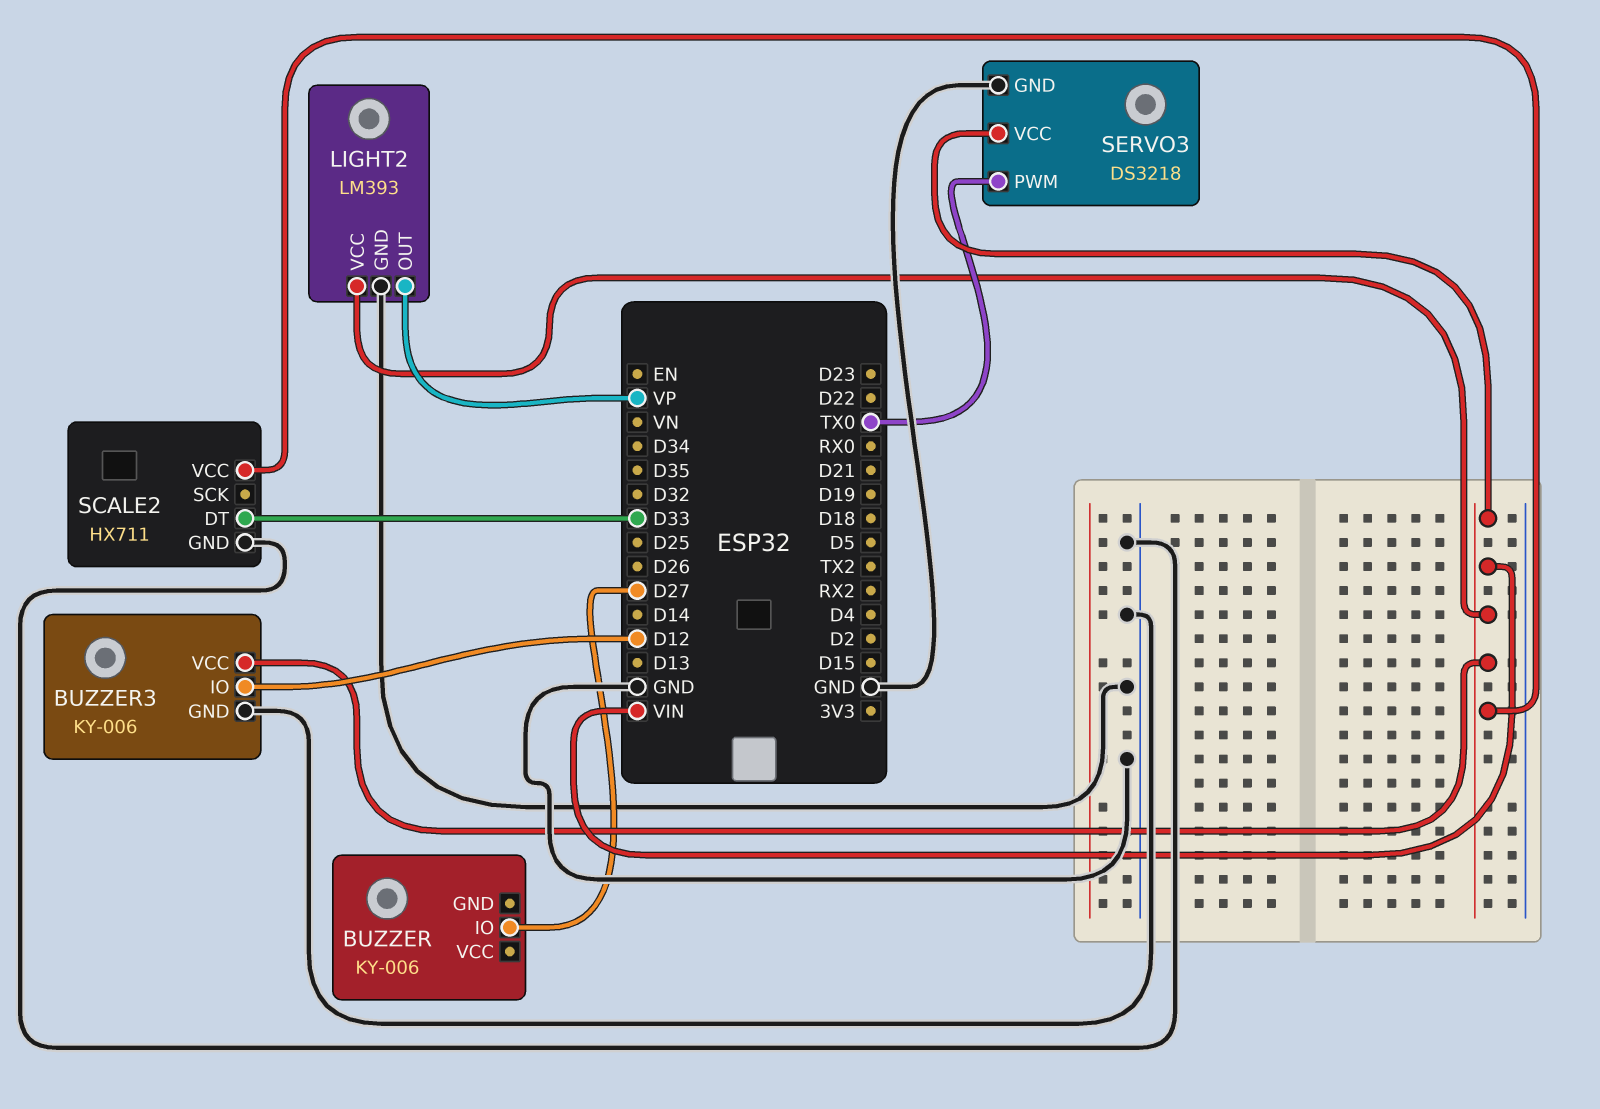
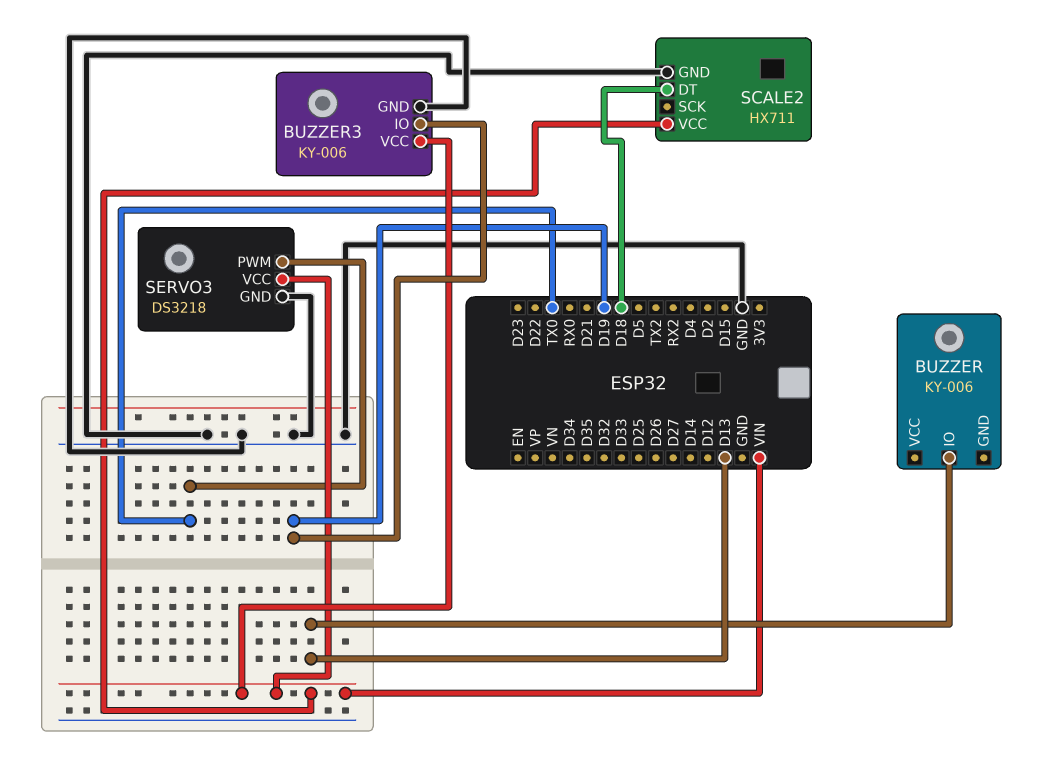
BUZZER pin IO: D27 -> D13
BUZZER3 pin IO: D12 -> D19
LIGHT2: LM393 -> none
LIGHT2 pin GND: GND -> none
LIGHT2 pin OUT: VP -> none
LIGHT2 pin VCC: VIN -> none
SCALE2 pin DT: D33 -> D18

